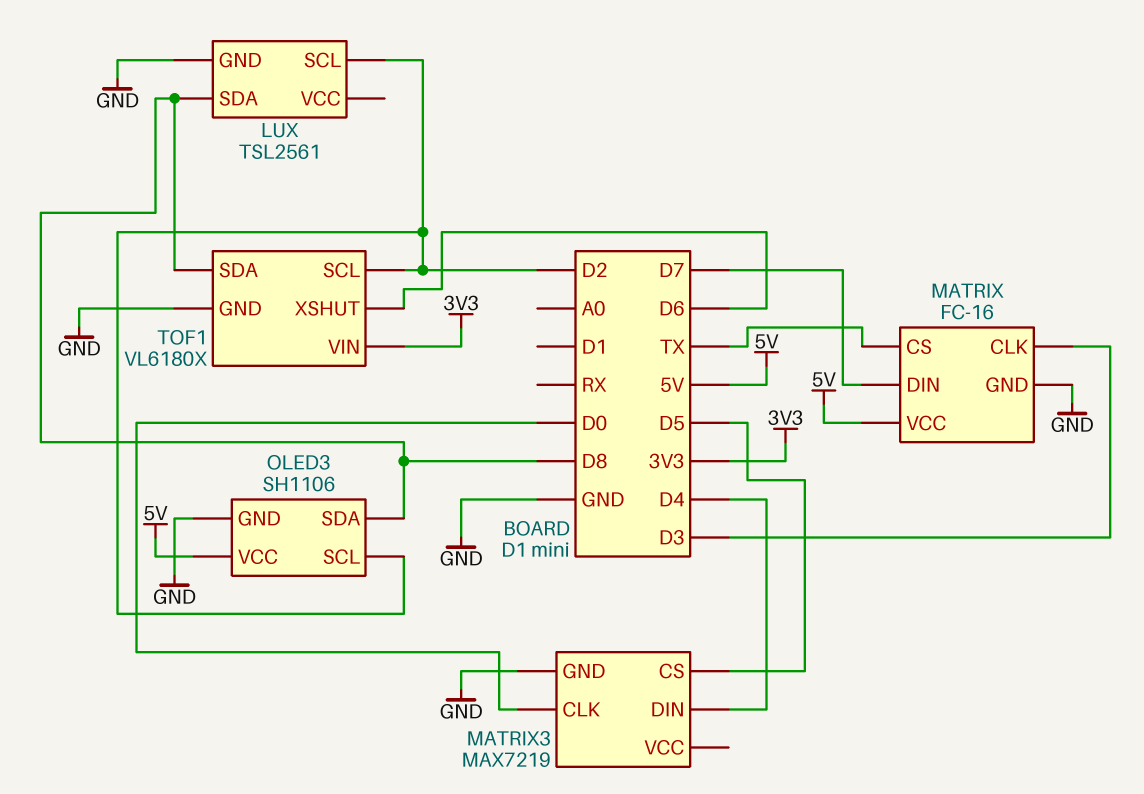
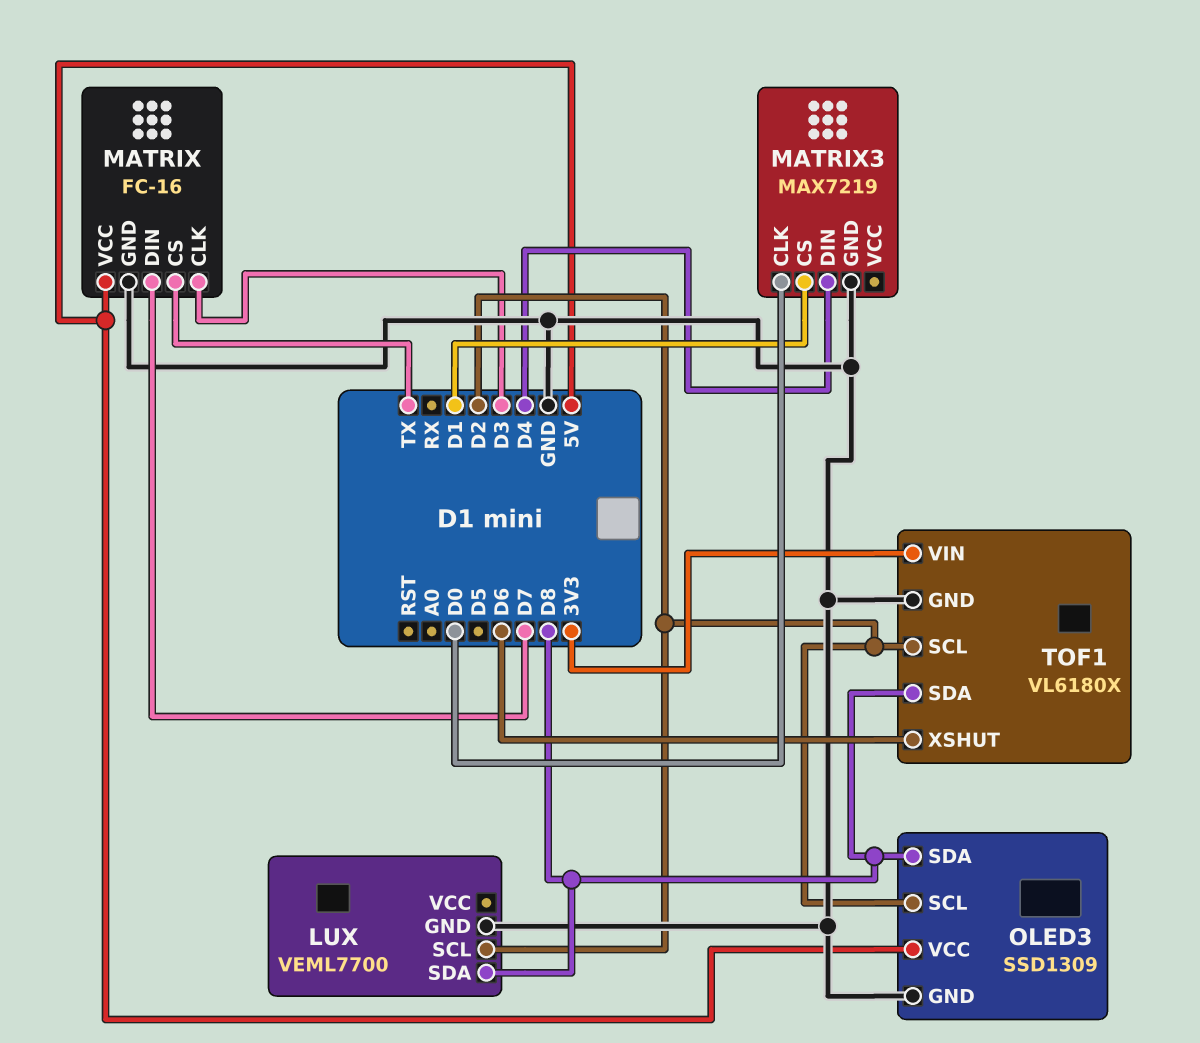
LUX: TSL2561 -> VEML7700
MATRIX3 pin CS: D5 -> D1
OLED3: SH1106 -> SSD1309

